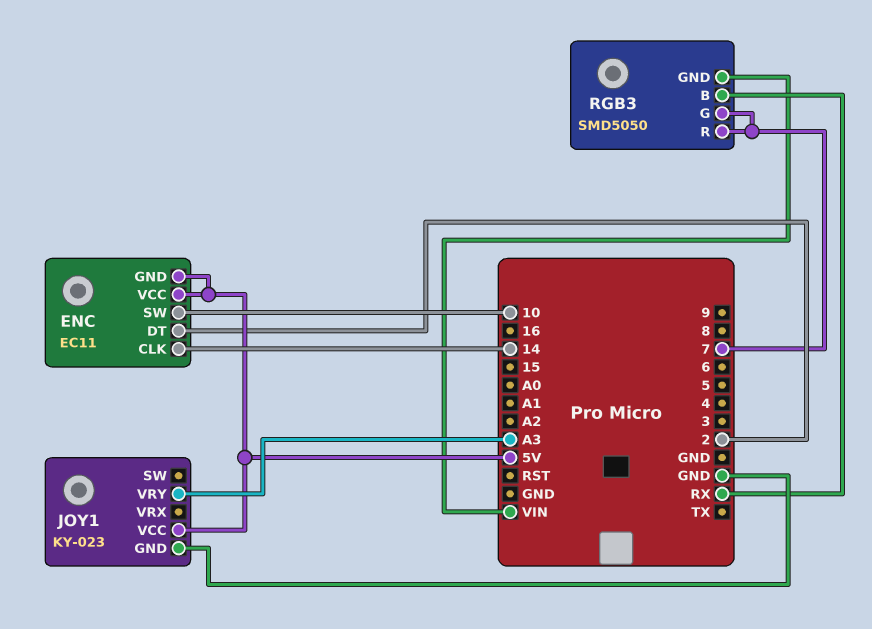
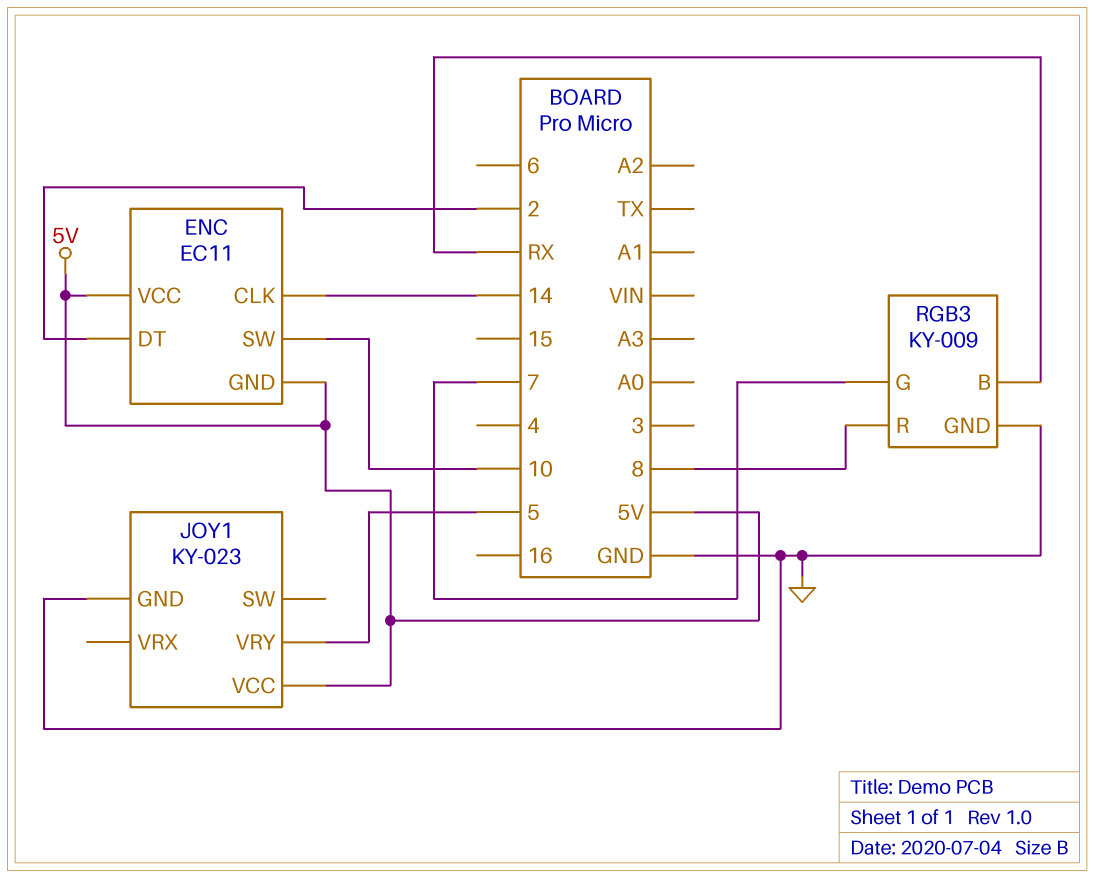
JOY1 pin VRY: A3 -> 5
RGB3: SMD5050 -> KY-009
RGB3 pin GND: VIN -> GND
RGB3 pin R: 7 -> 8

